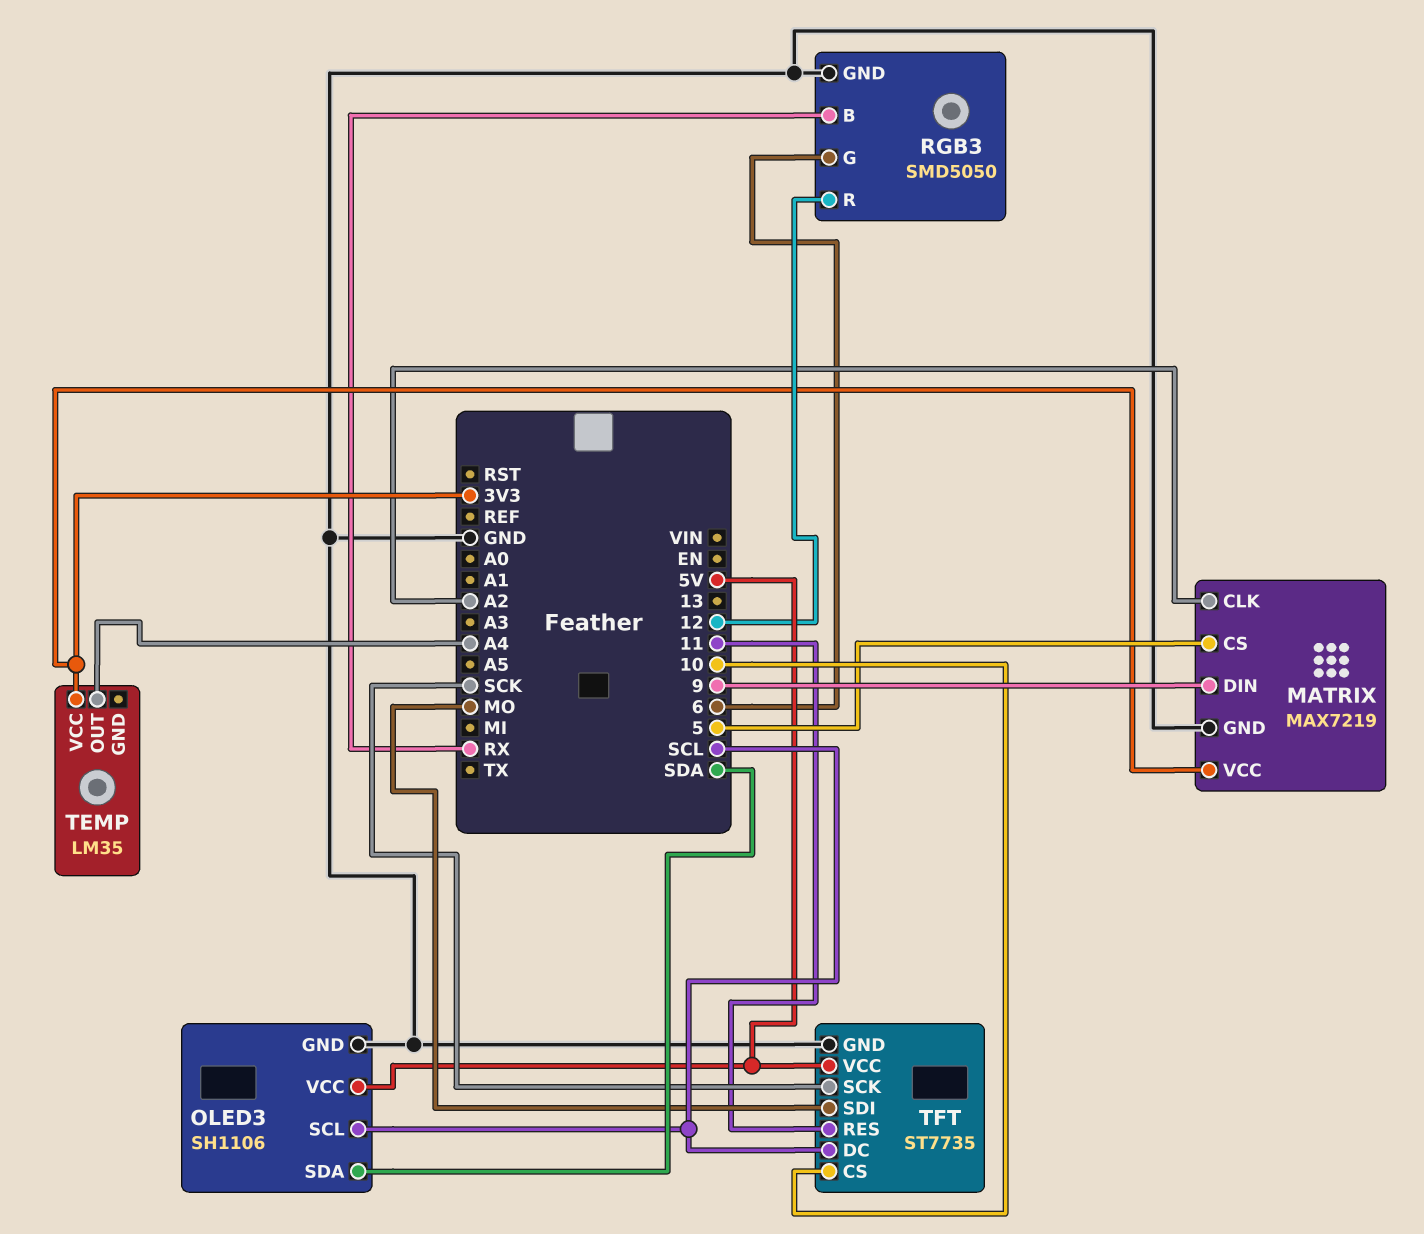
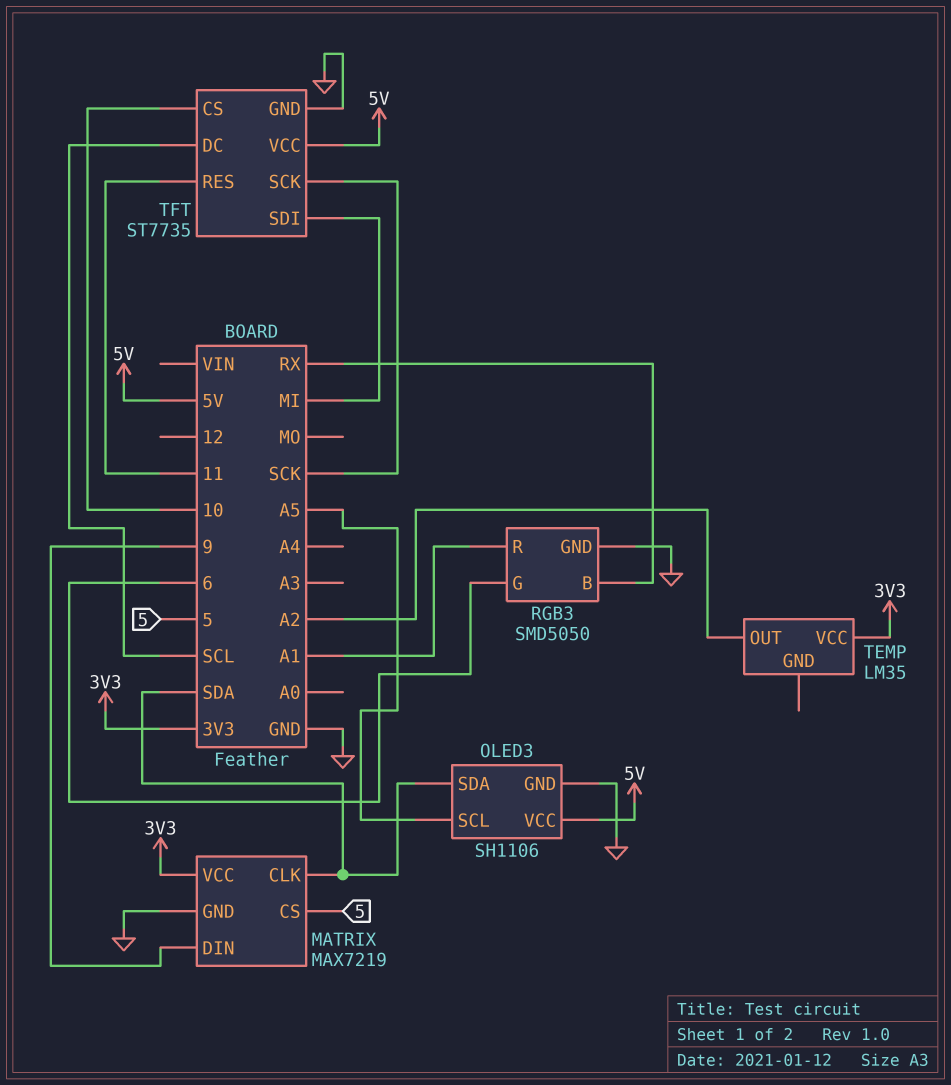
MATRIX pin CLK: A2 -> SDA
OLED3 pin SCL: SCL -> A5
RGB3 pin R: 12 -> A1
TEMP pin OUT: A4 -> A2
TFT pin SDI: MO -> MI

